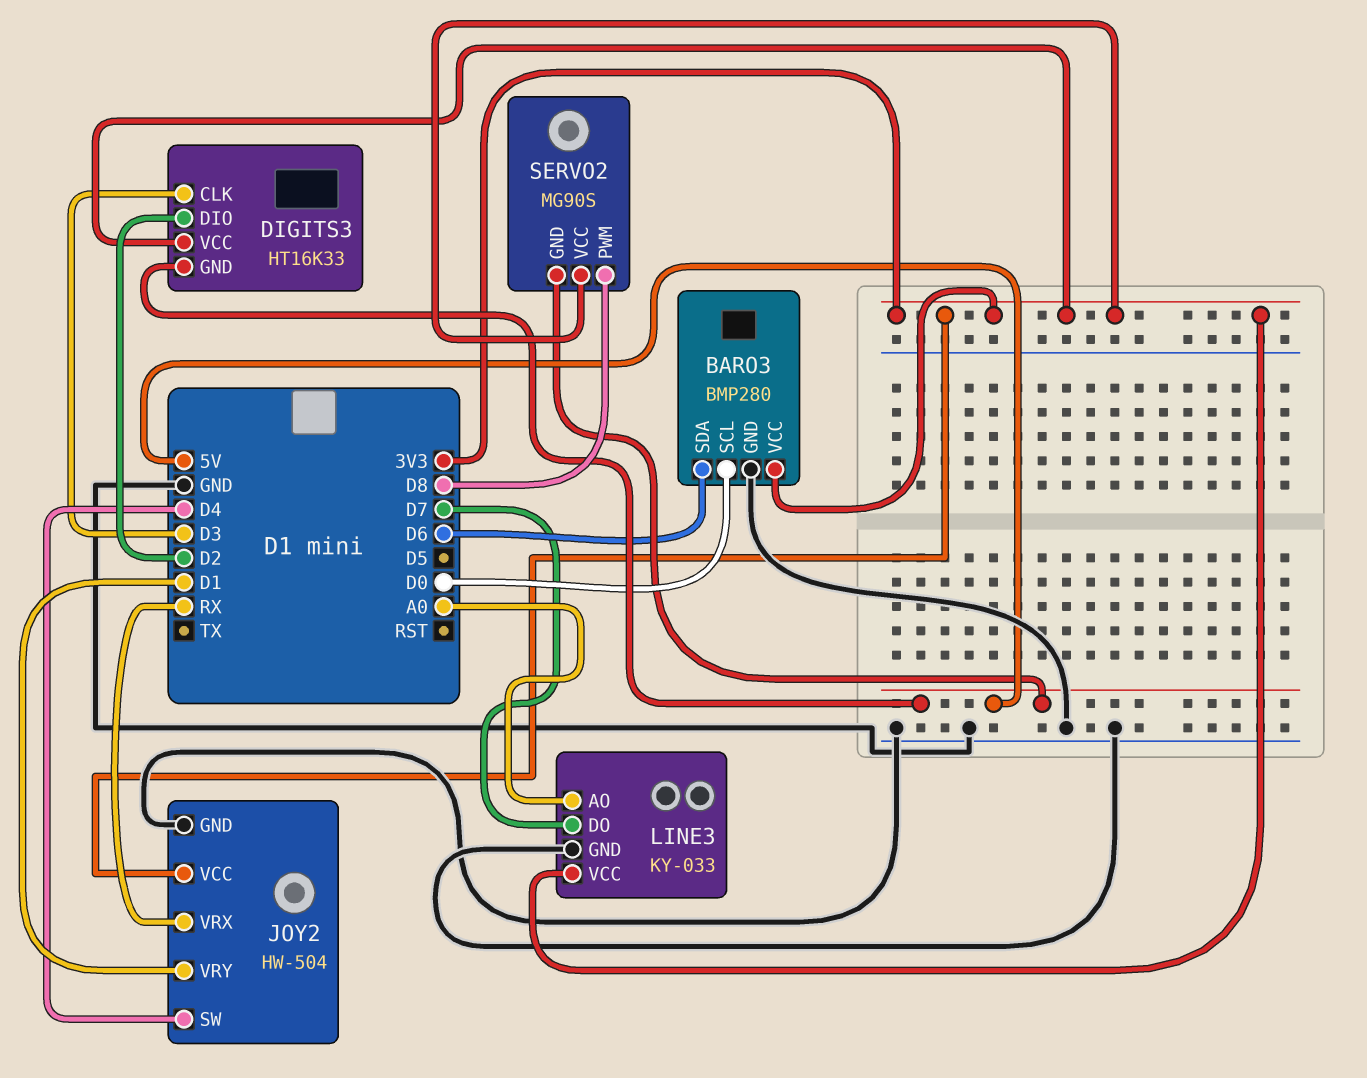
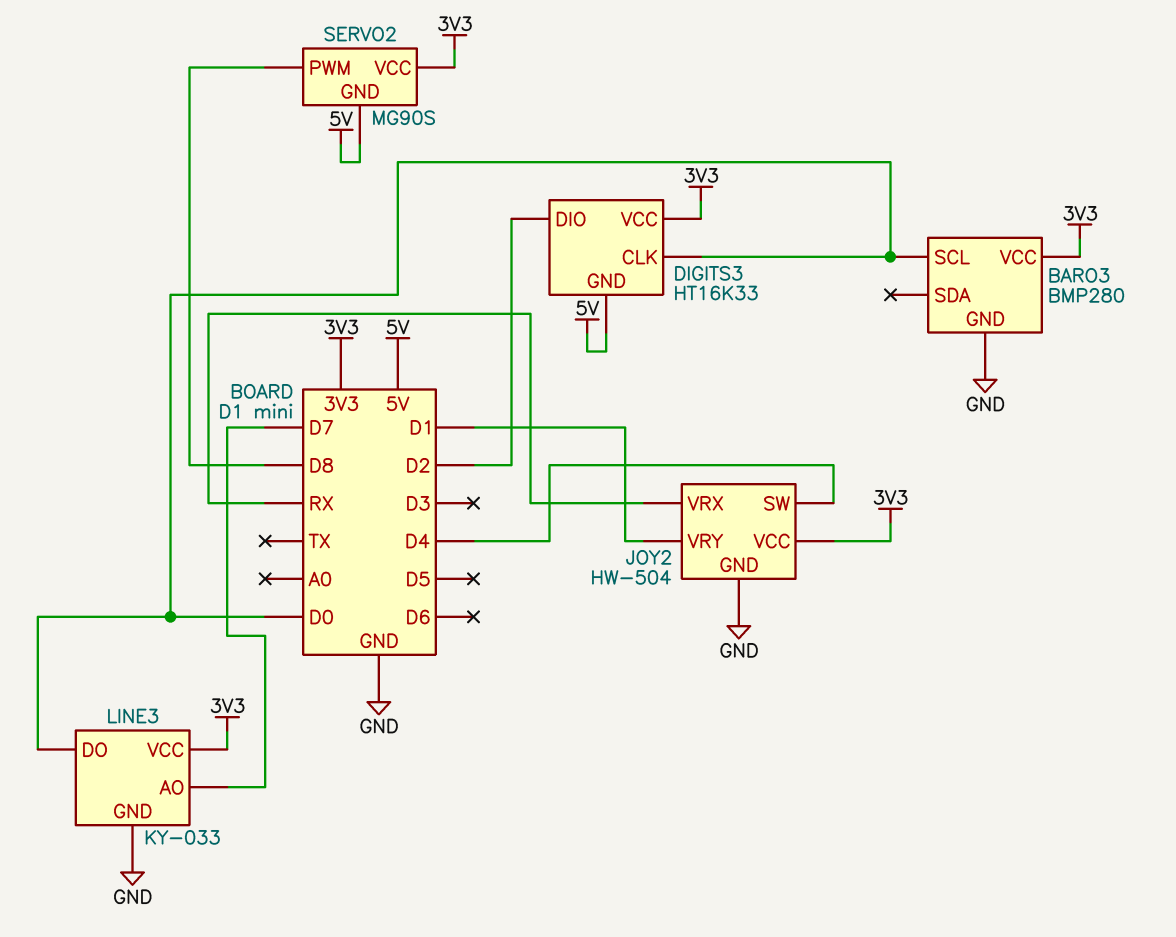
BARO3 pin SDA: D6 -> none
DIGITS3 pin CLK: D3 -> D0
LINE3 pin AO: A0 -> D7
LINE3 pin DO: D7 -> D0

